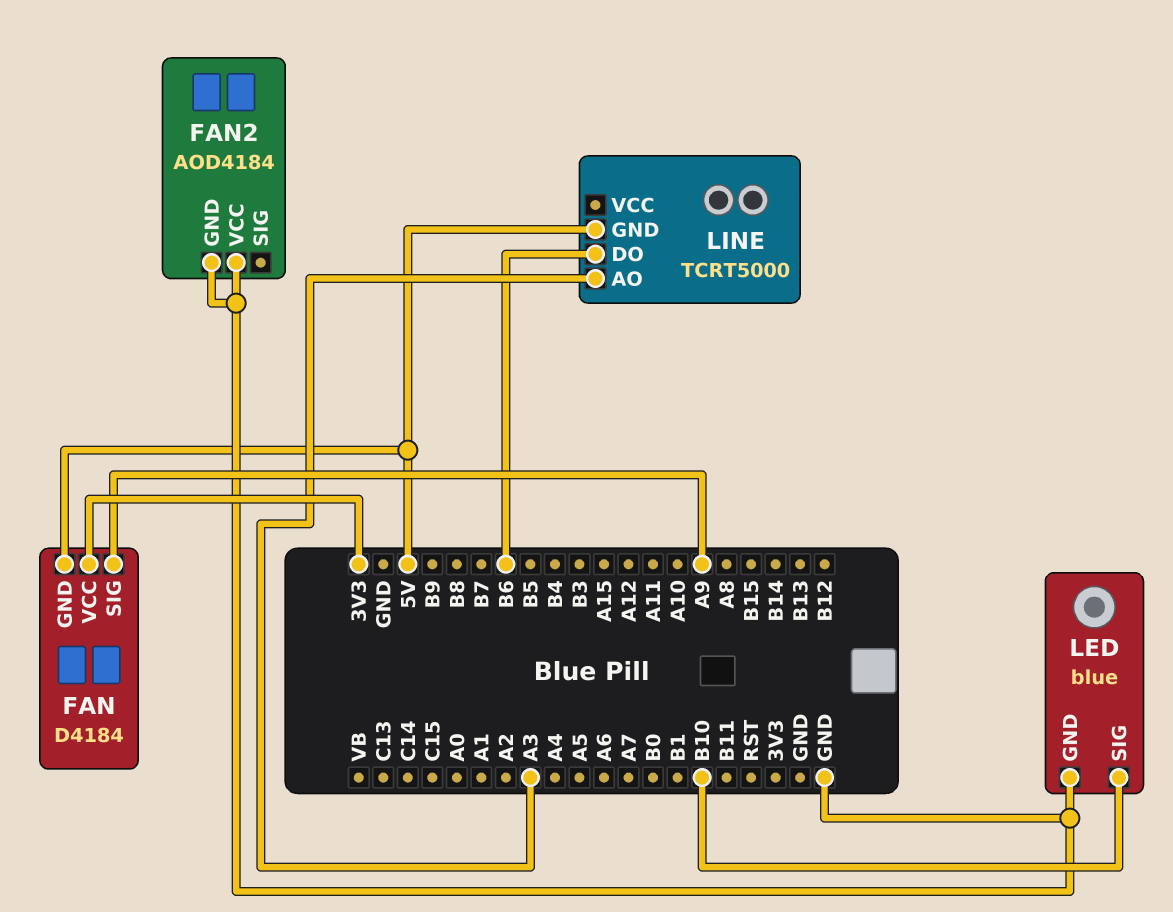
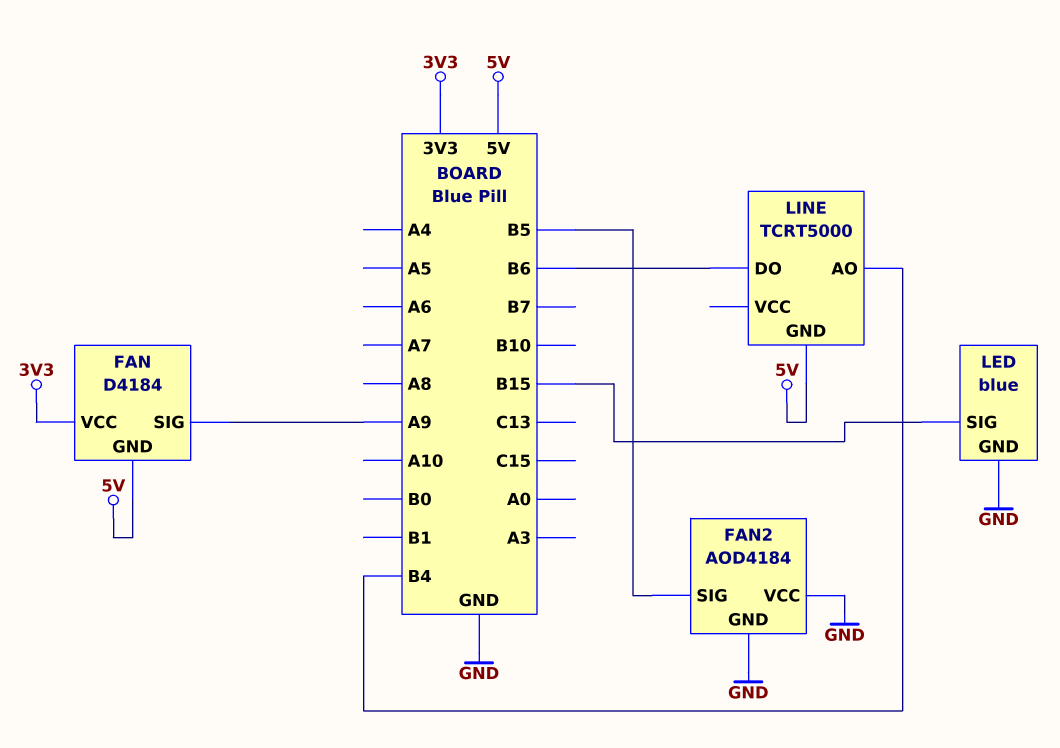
FAN2 pin SIG: none -> B5
LED pin SIG: B10 -> B15
LINE pin AO: A3 -> B4

